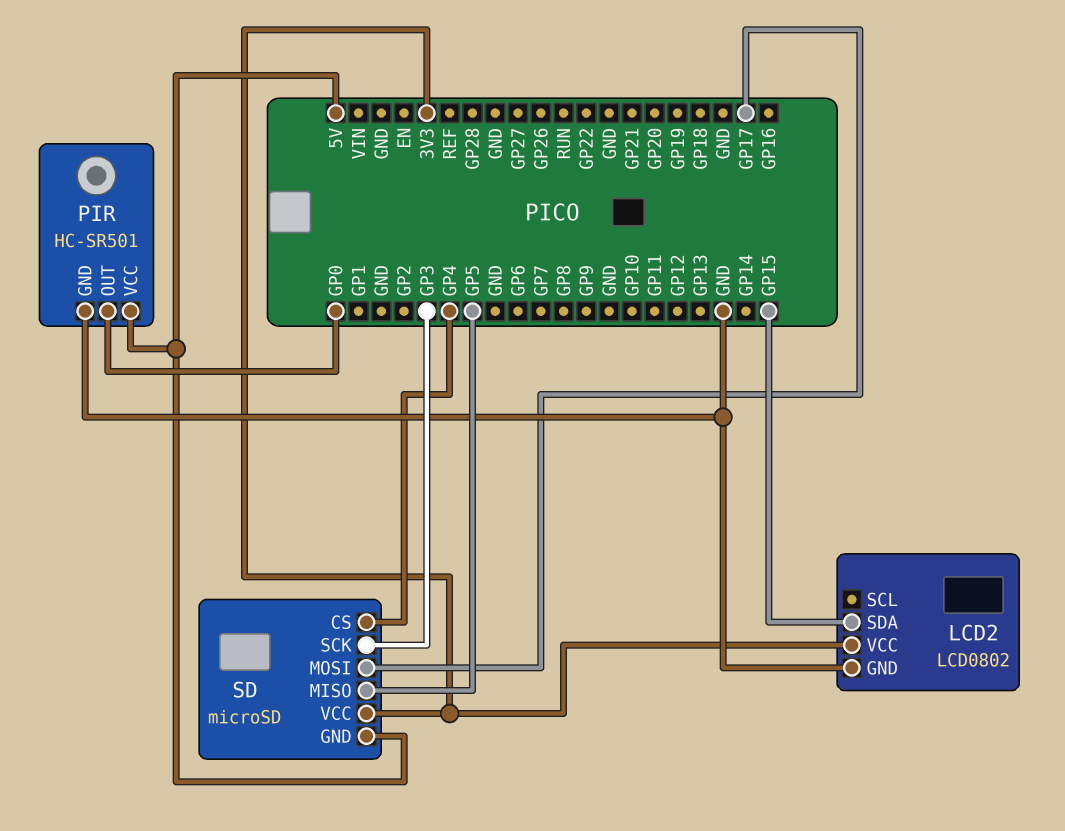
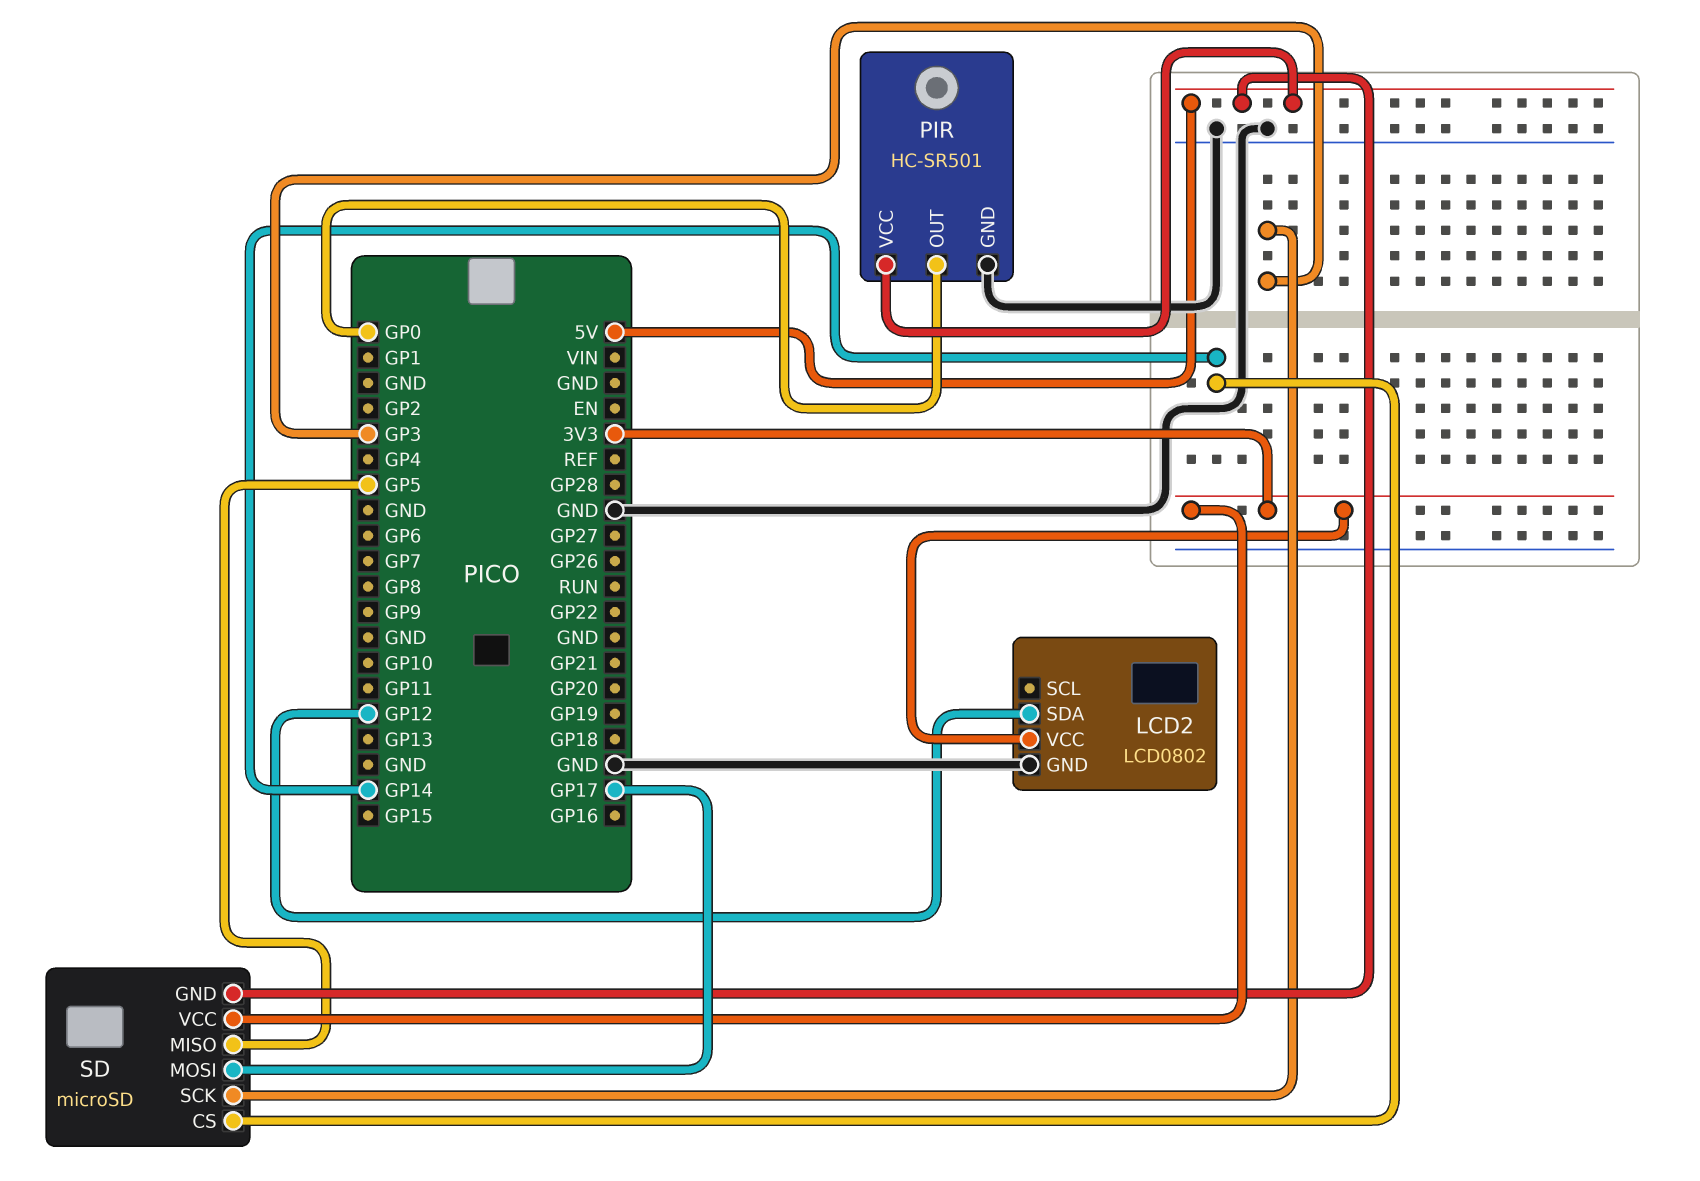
LCD2 pin SDA: GP15 -> GP12
SD pin CS: GP4 -> GP14

